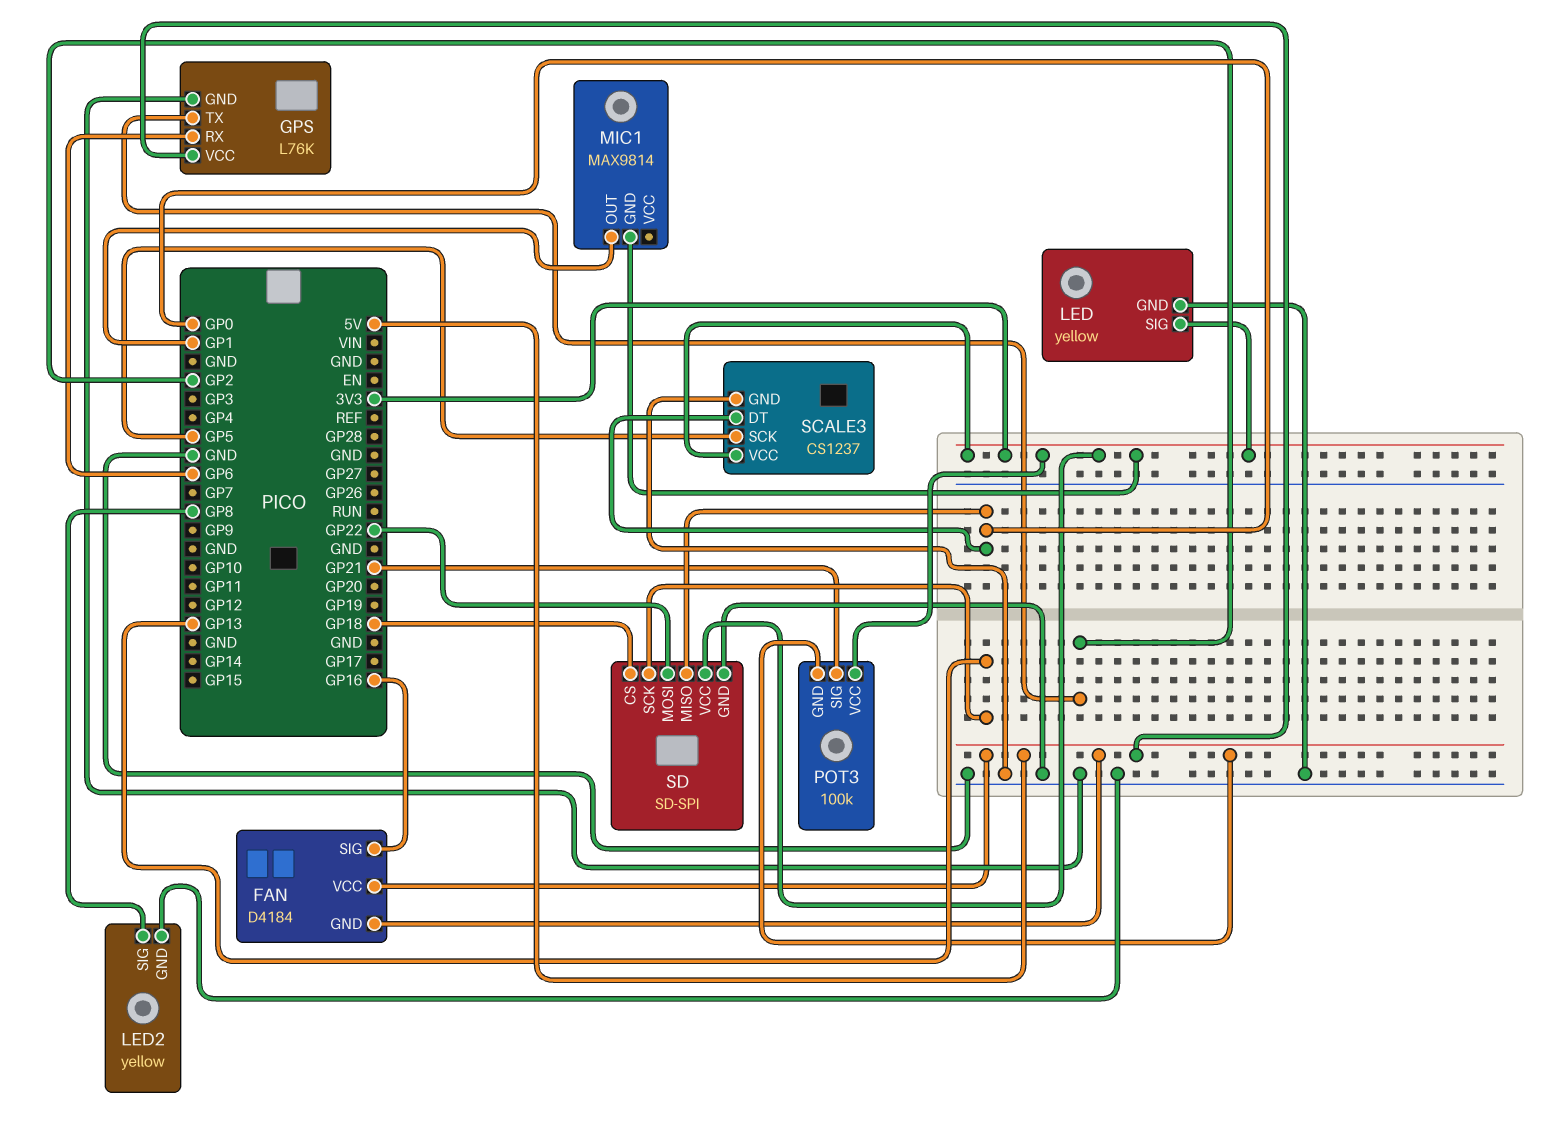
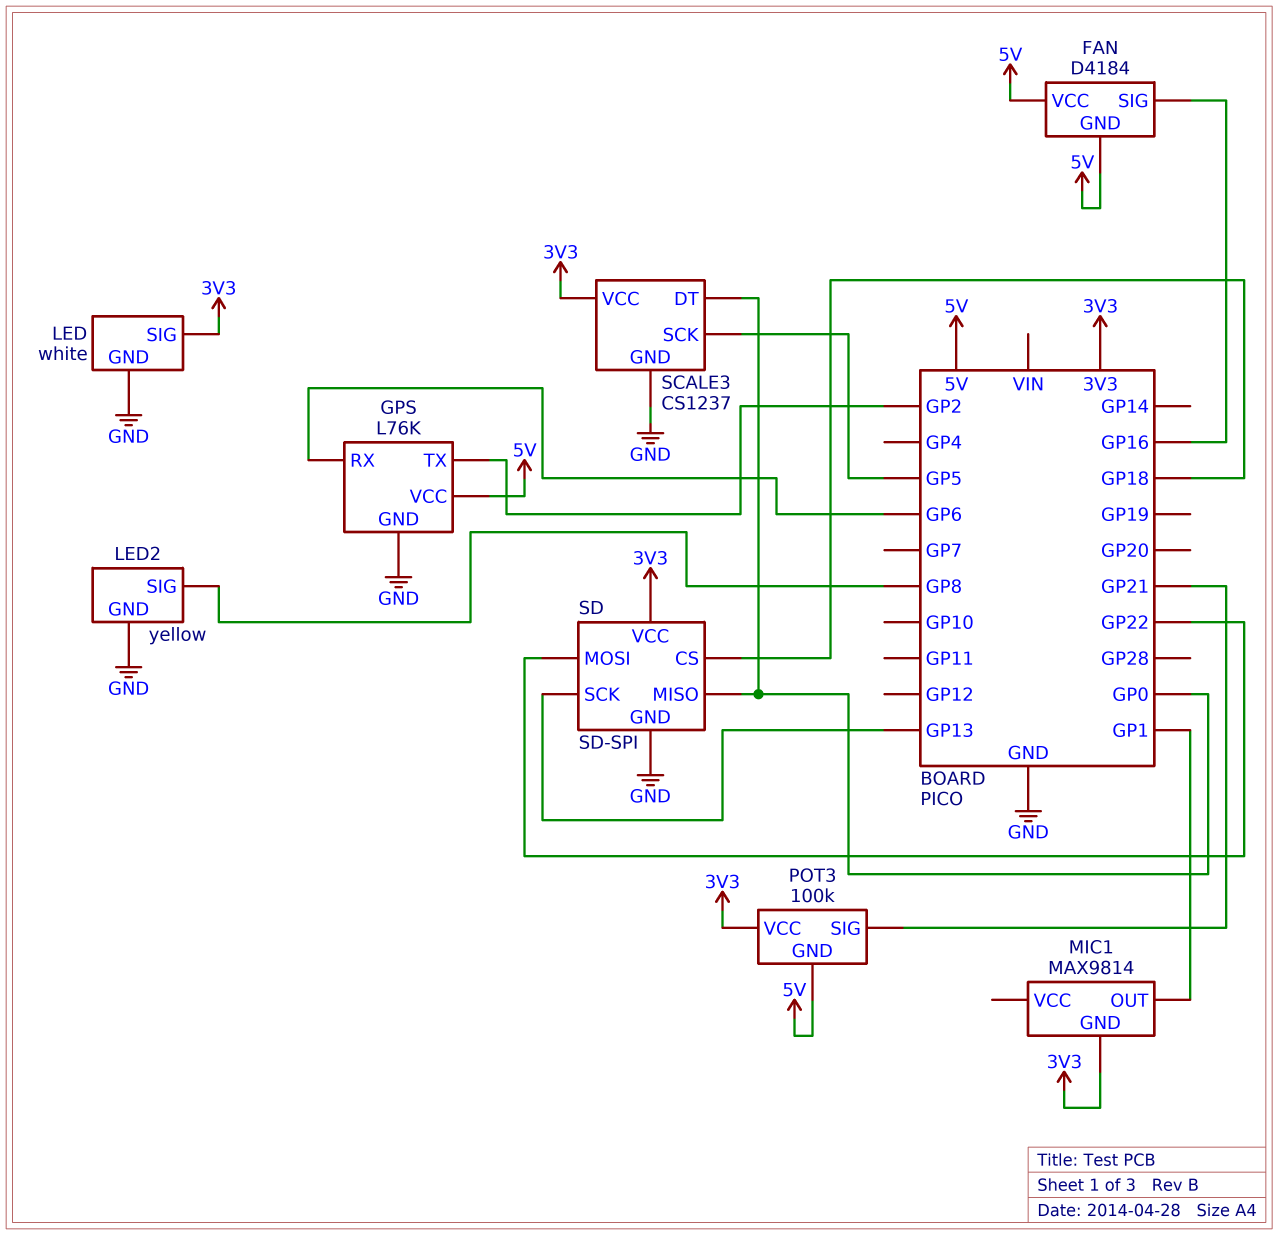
LED: yellow -> white

